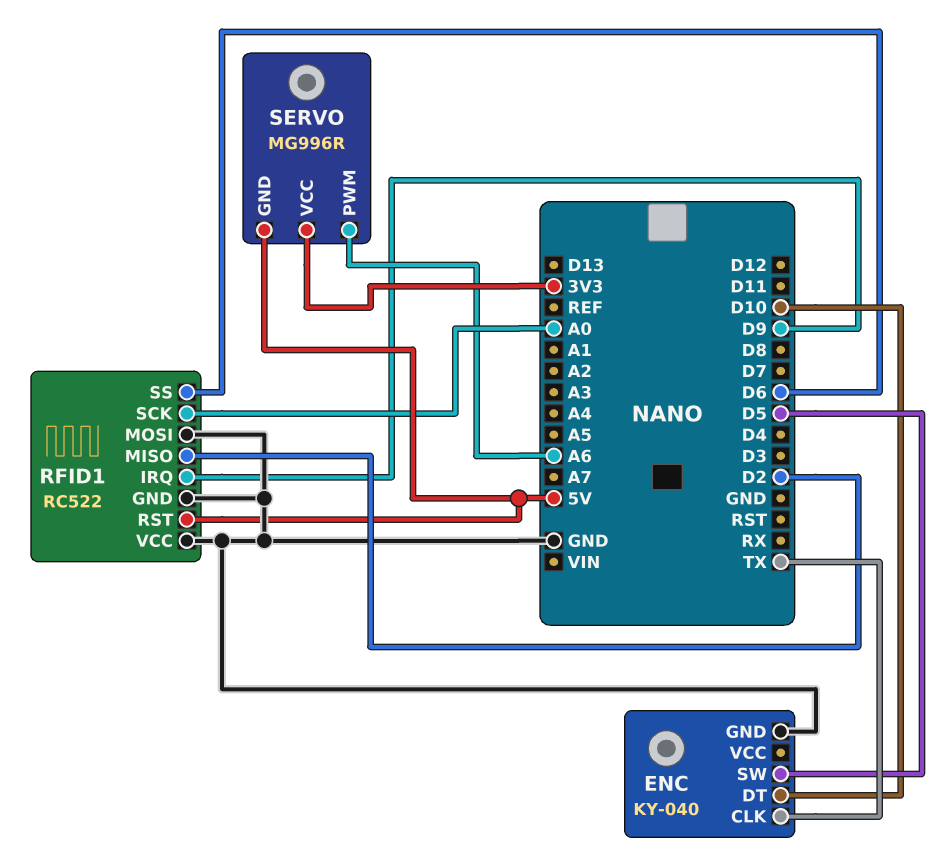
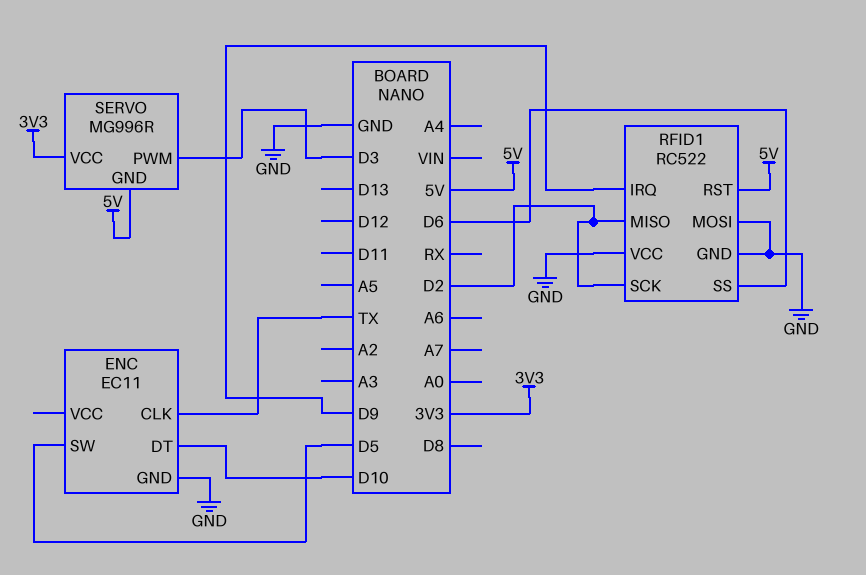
ENC: KY-040 -> EC11
RFID1 pin SCK: A0 -> D2
SERVO pin PWM: A6 -> D3

